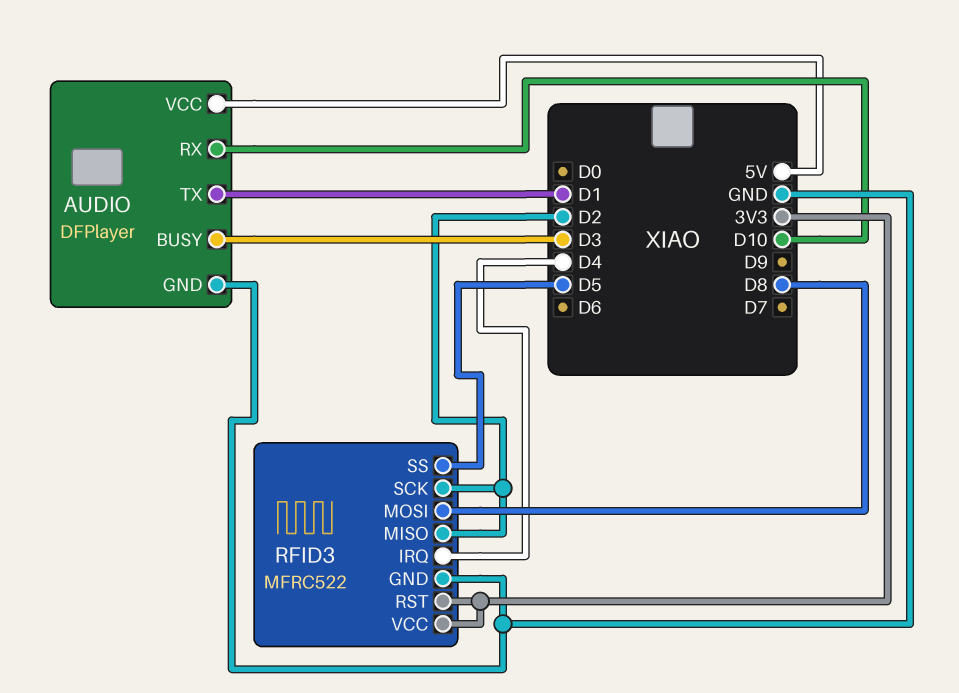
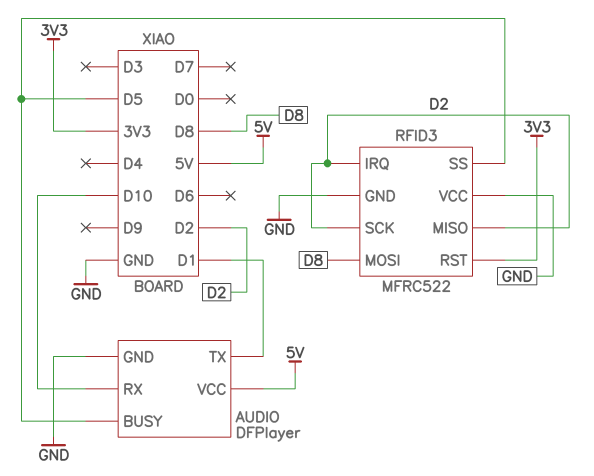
AUDIO pin BUSY: D3 -> D5
RFID3 pin IRQ: D4 -> D2
RFID3 pin VCC: 3V3 -> GND

